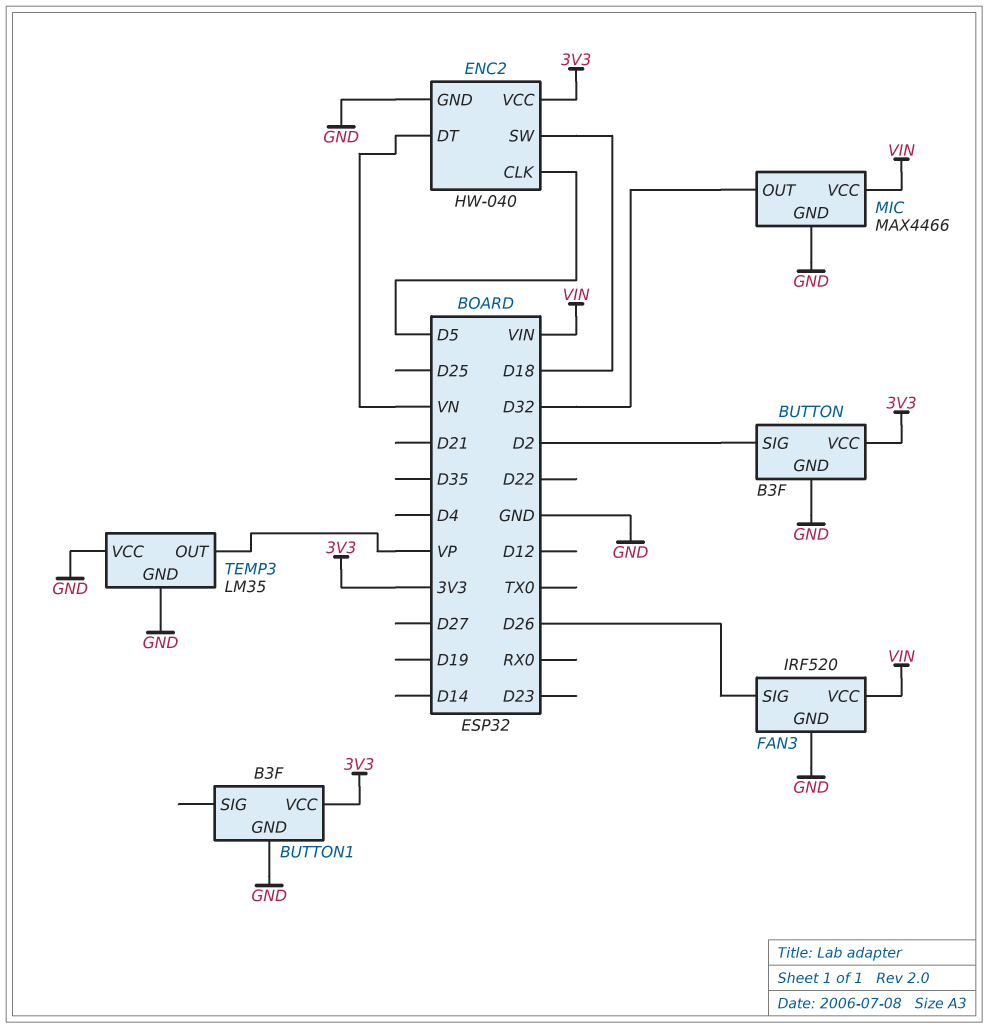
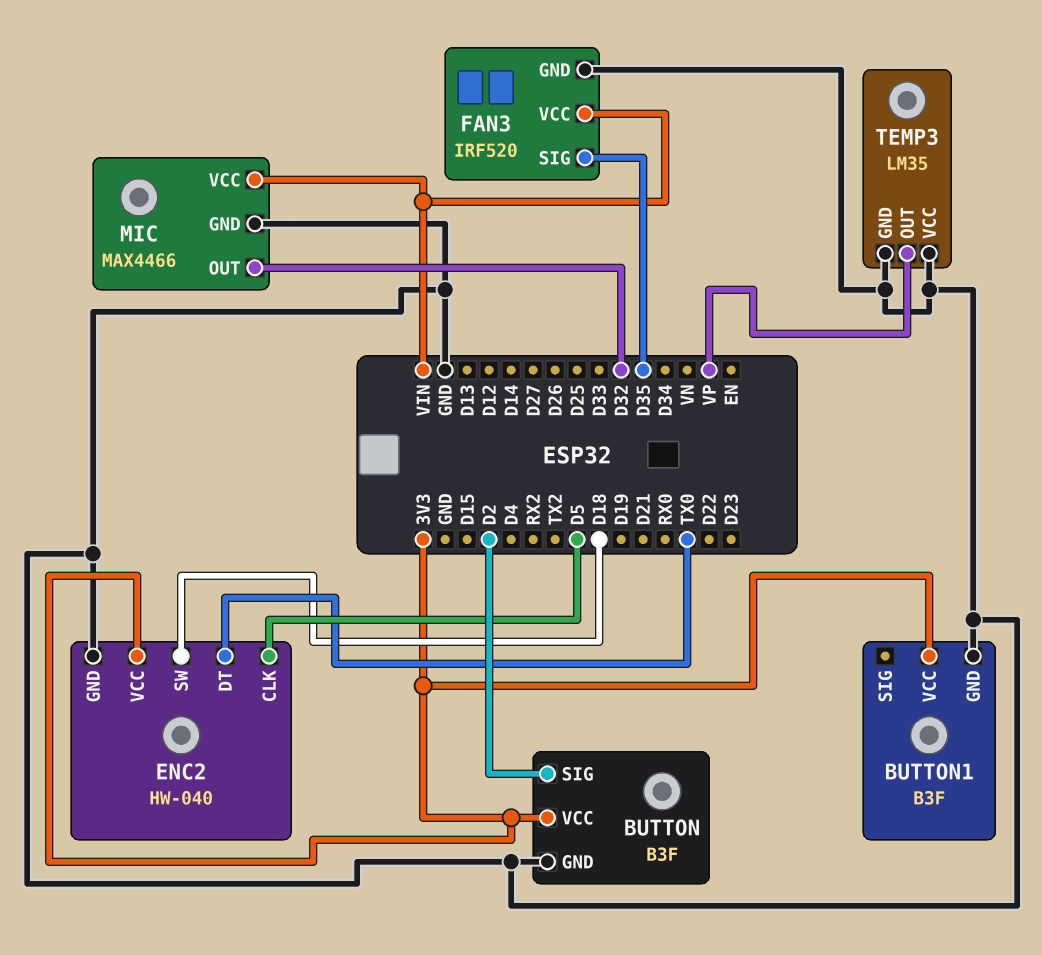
ENC2 pin DT: VN -> TX0
FAN3 pin SIG: D26 -> D35

